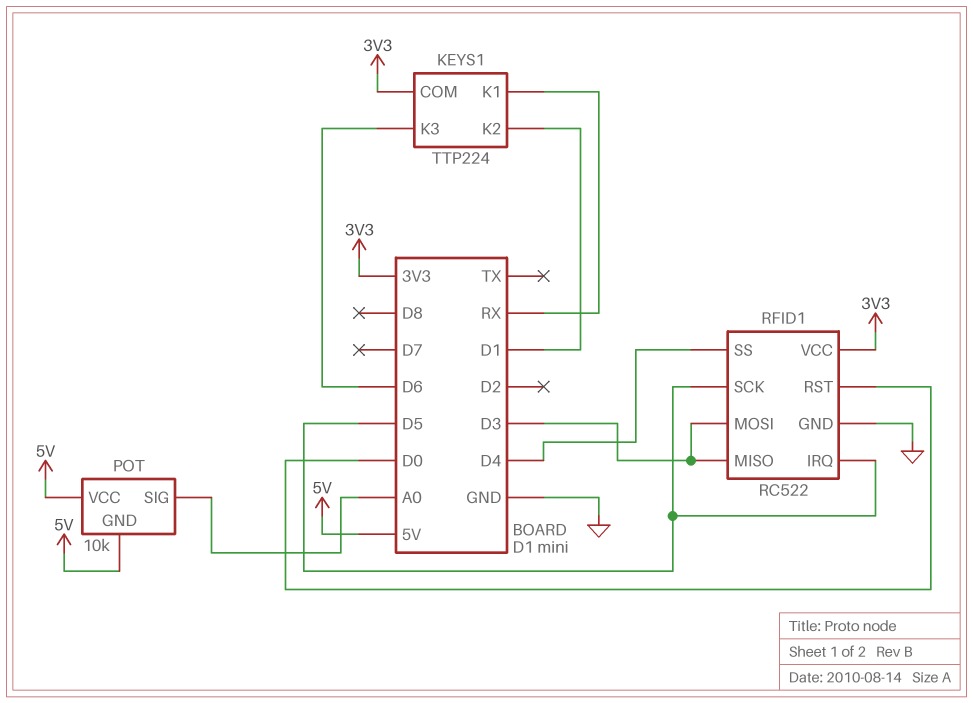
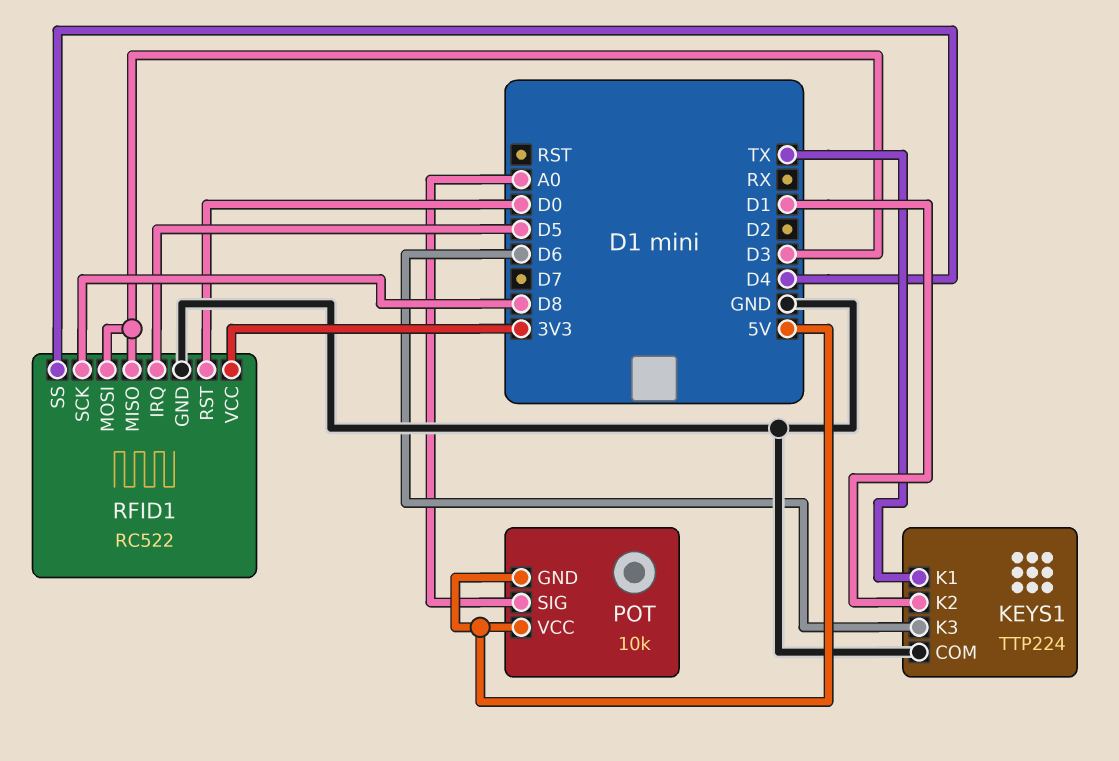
KEYS1 pin COM: 3V3 -> GND
KEYS1 pin K1: RX -> TX
RFID1 pin SCK: D5 -> D8

